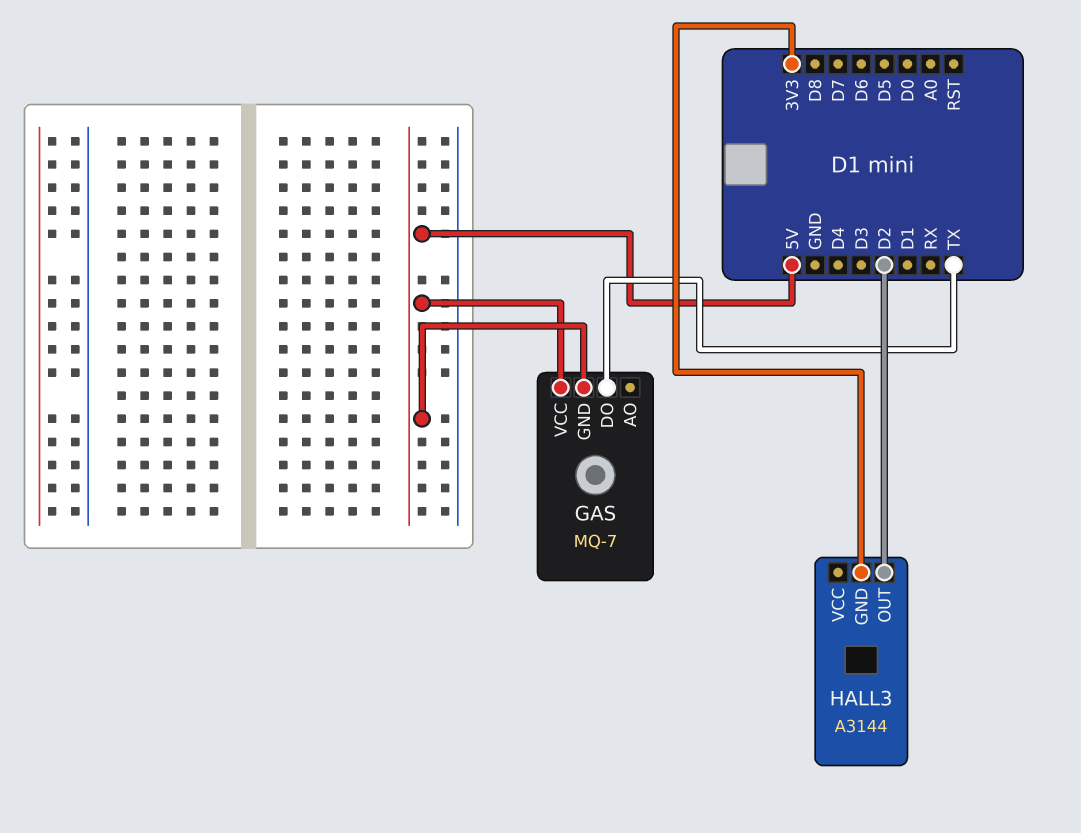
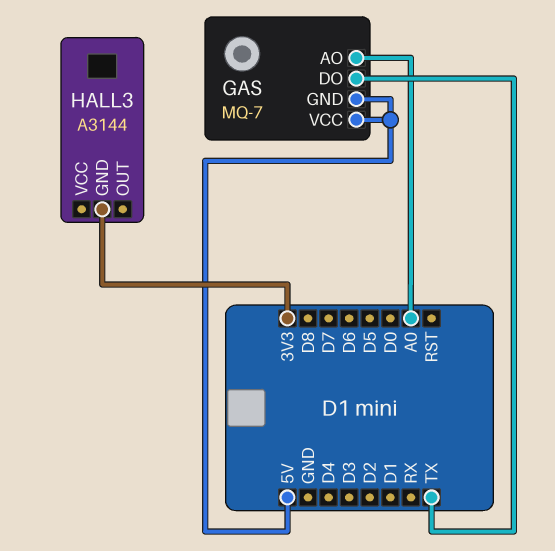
GAS pin AO: none -> A0
HALL3 pin OUT: D2 -> none

